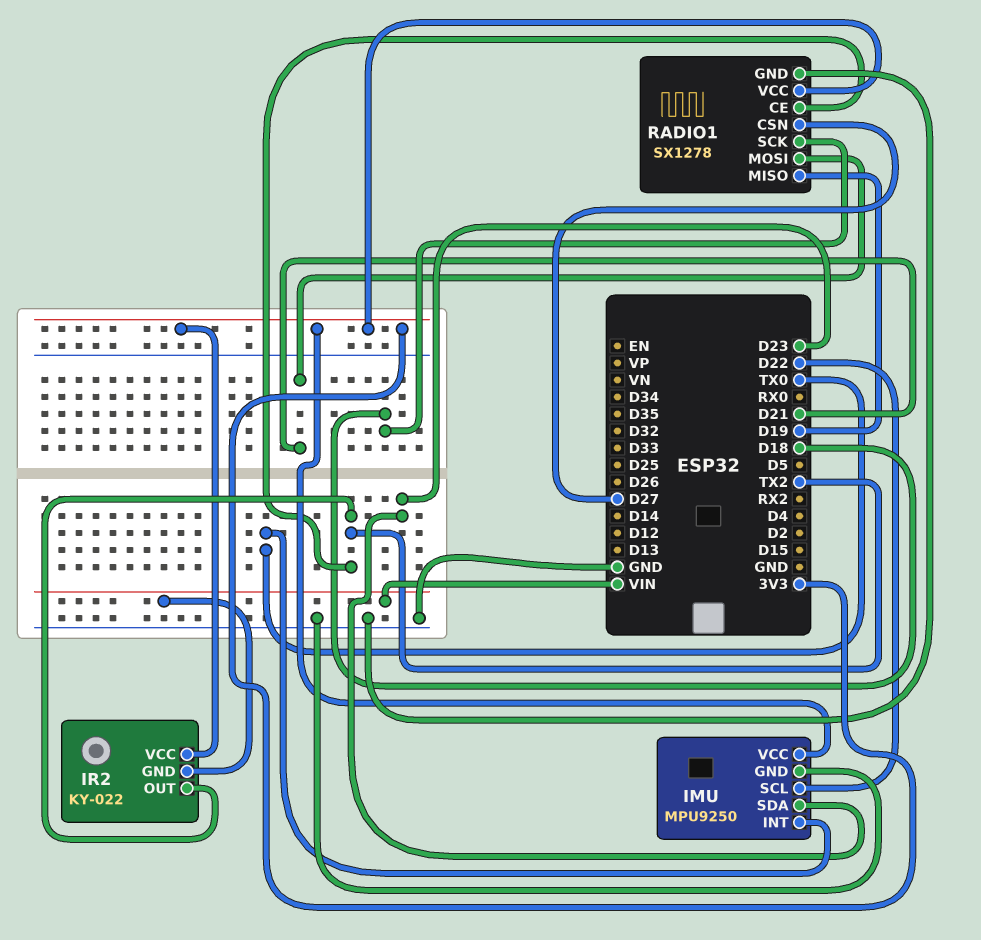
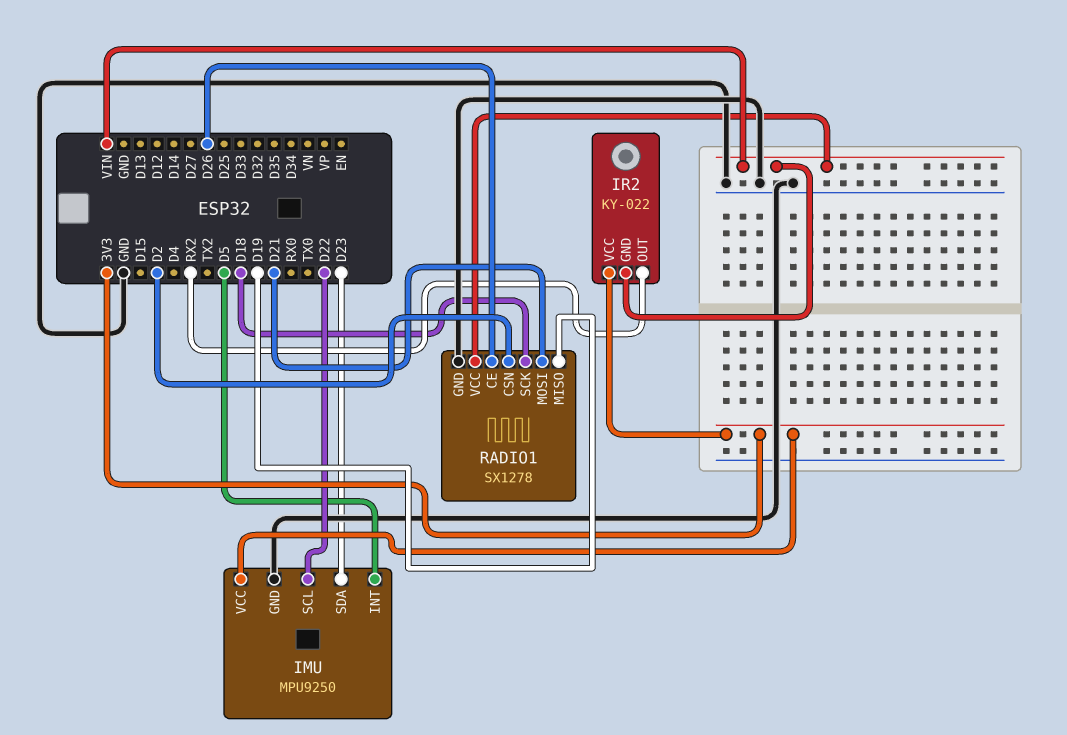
IMU pin INT: TX0 -> D5
IR2 pin OUT: TX2 -> RX2
RADIO1 pin CE: TX2 -> D26
RADIO1 pin CSN: D27 -> D2
RADIO1 pin VCC: 3V3 -> VIN

